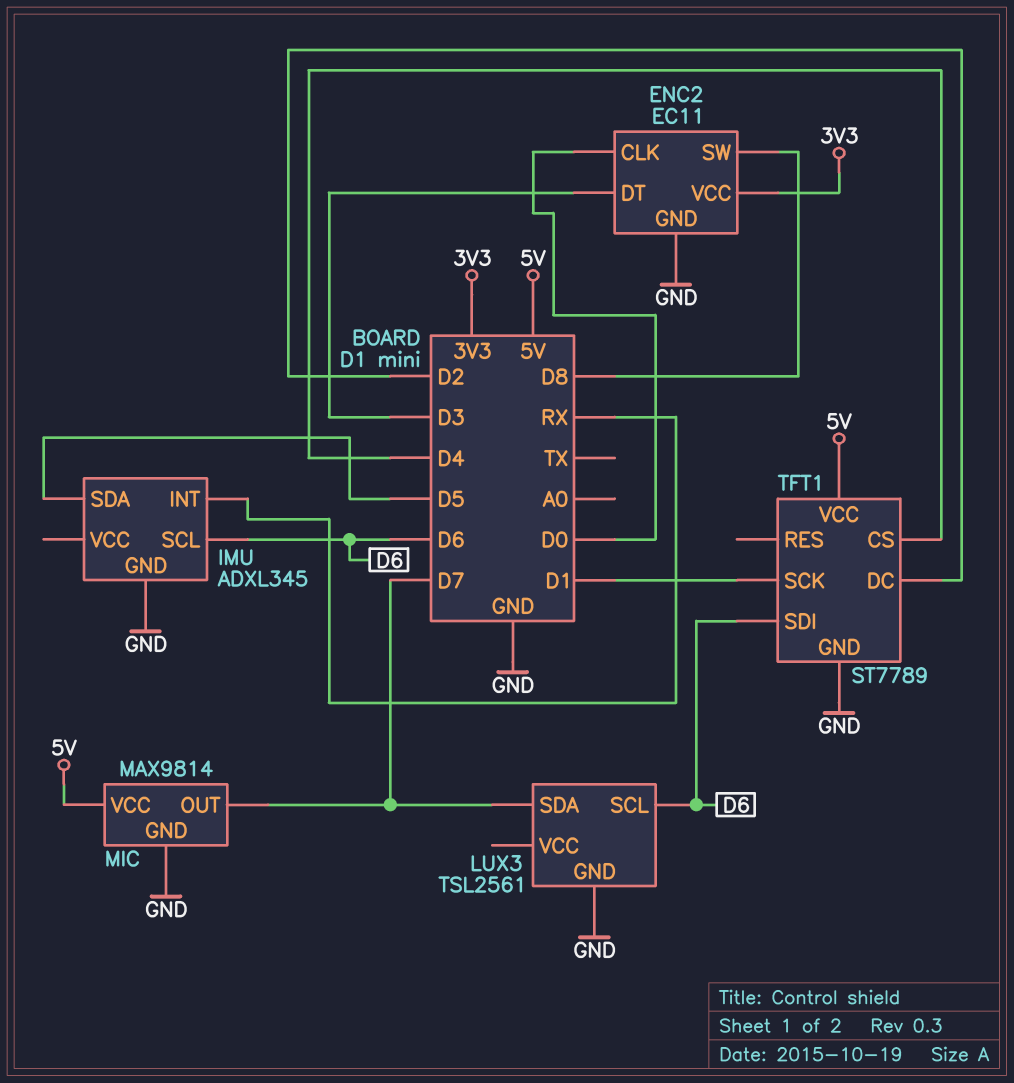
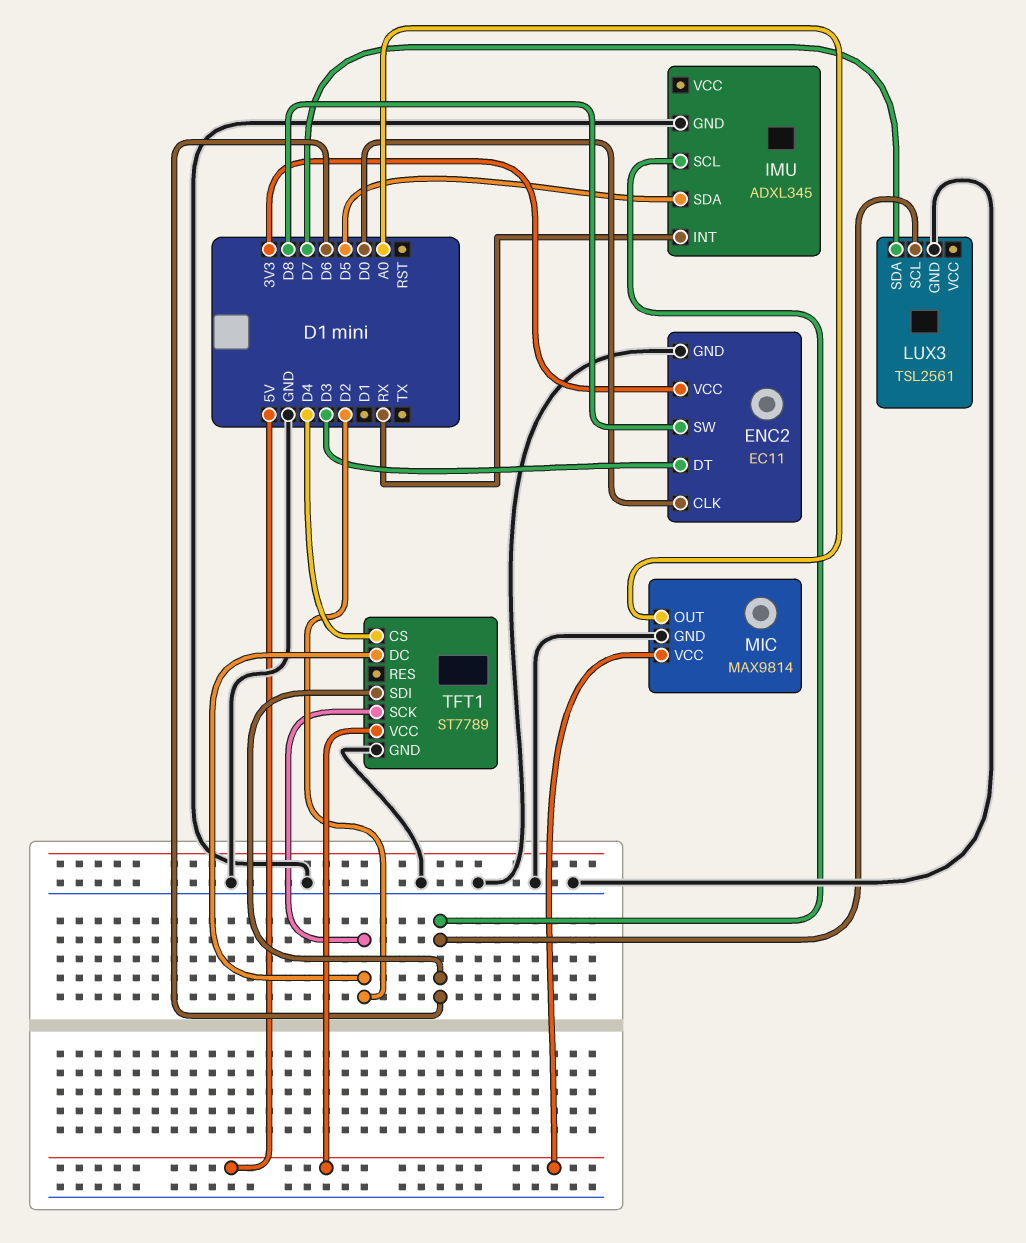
MIC pin OUT: D7 -> A0
TFT1 pin SCK: D1 -> D2

